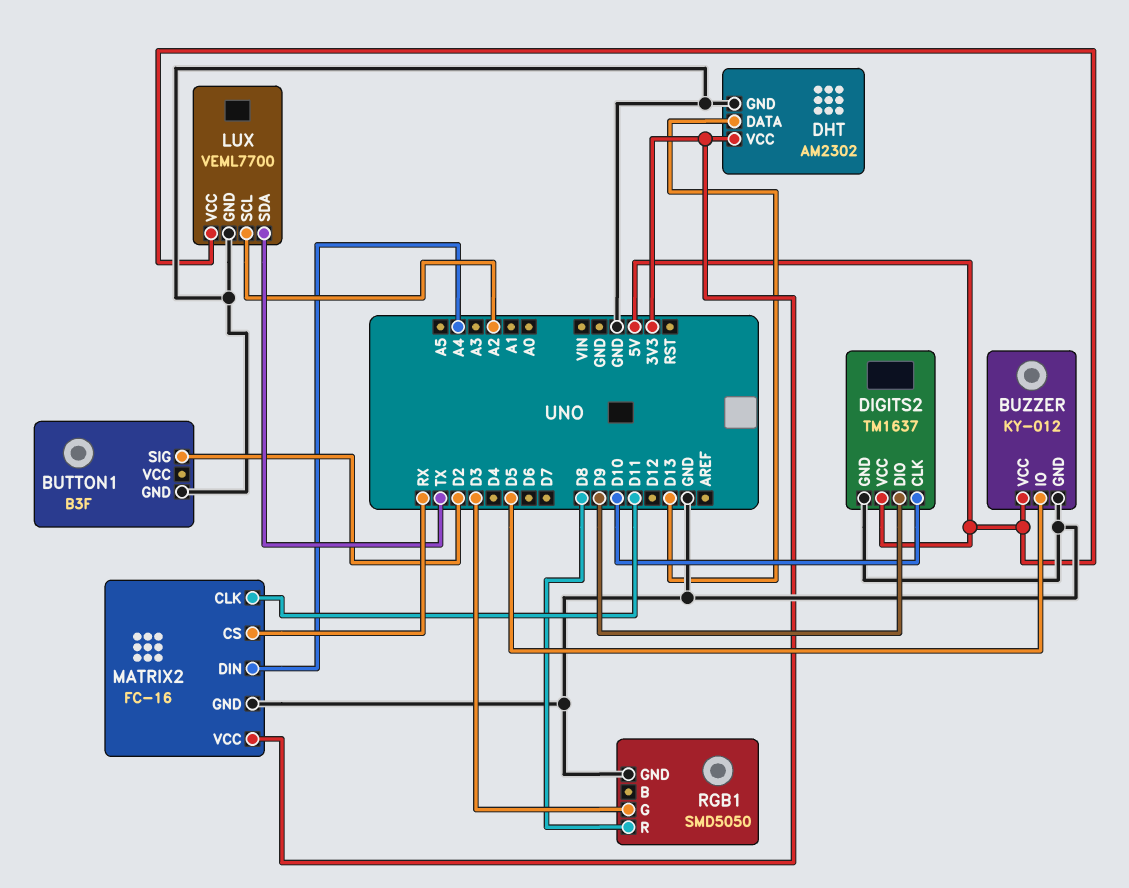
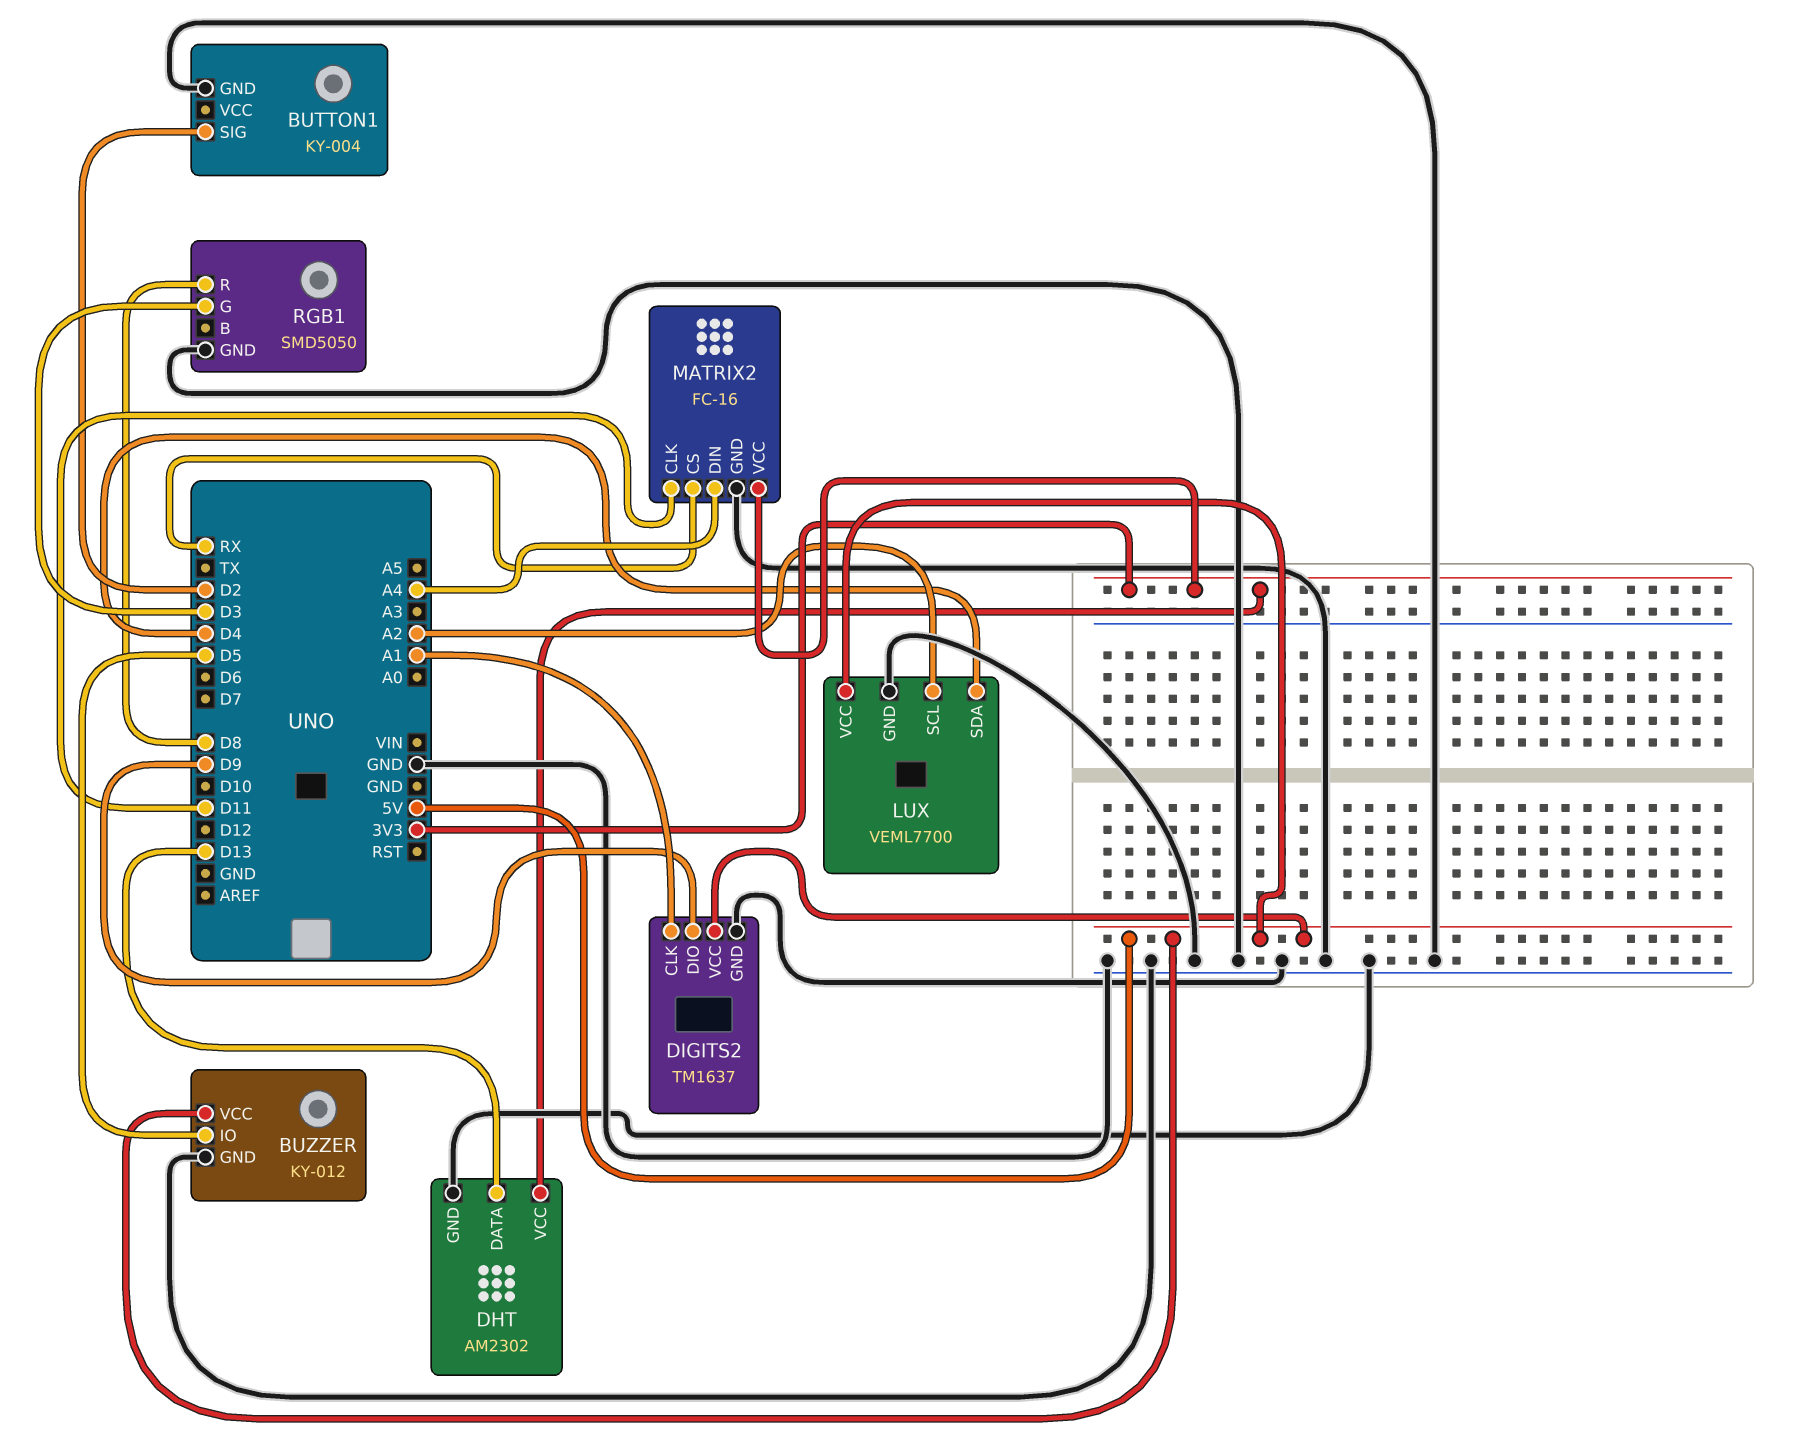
BUTTON1: B3F -> KY-004
DIGITS2 pin CLK: D10 -> A1
LUX pin SDA: TX -> D4

